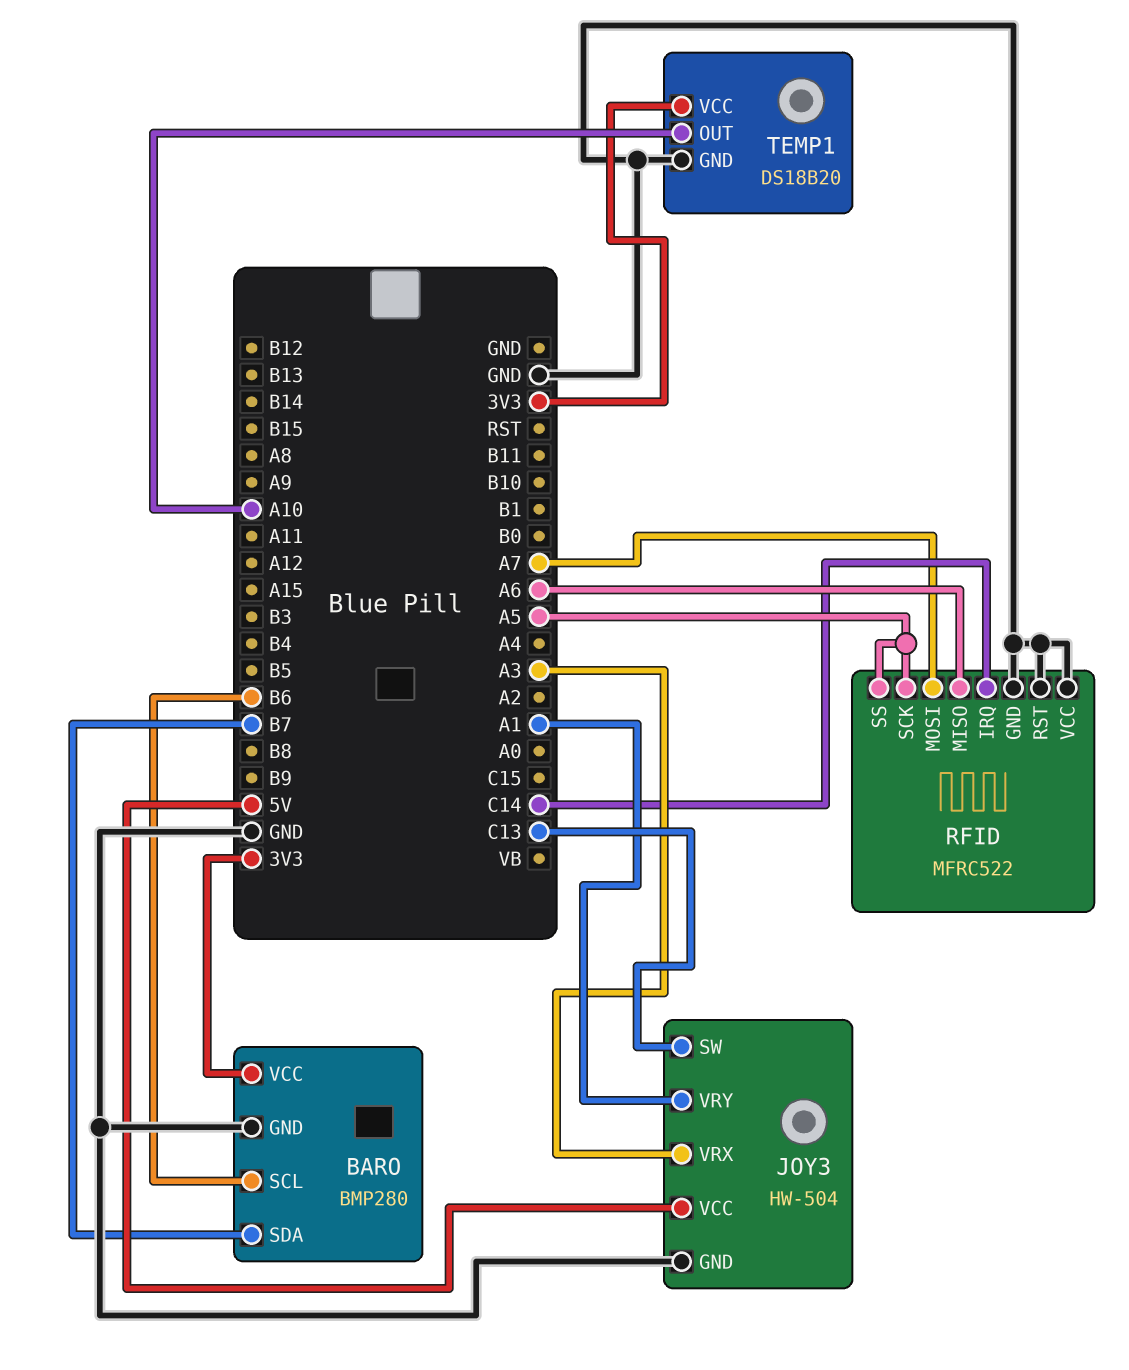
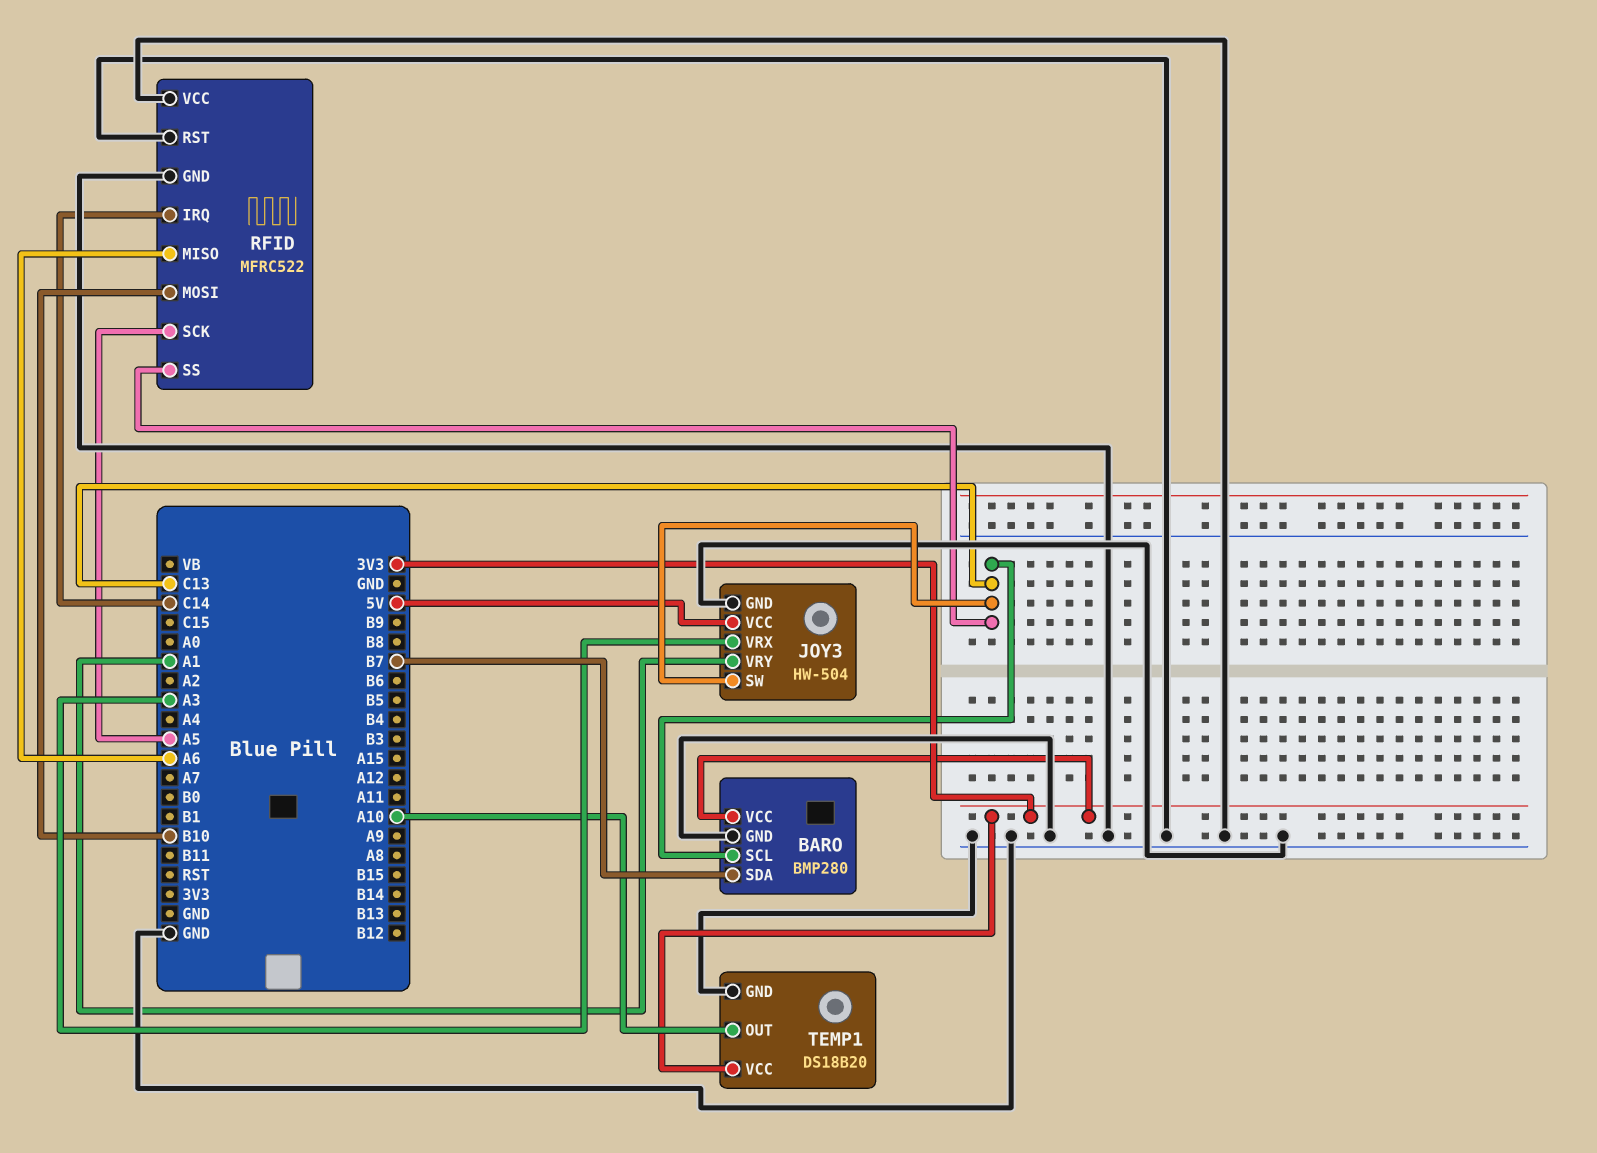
BARO pin SCL: B6 -> C13
RFID pin MOSI: A7 -> B10
RFID pin SS: A5 -> C13

